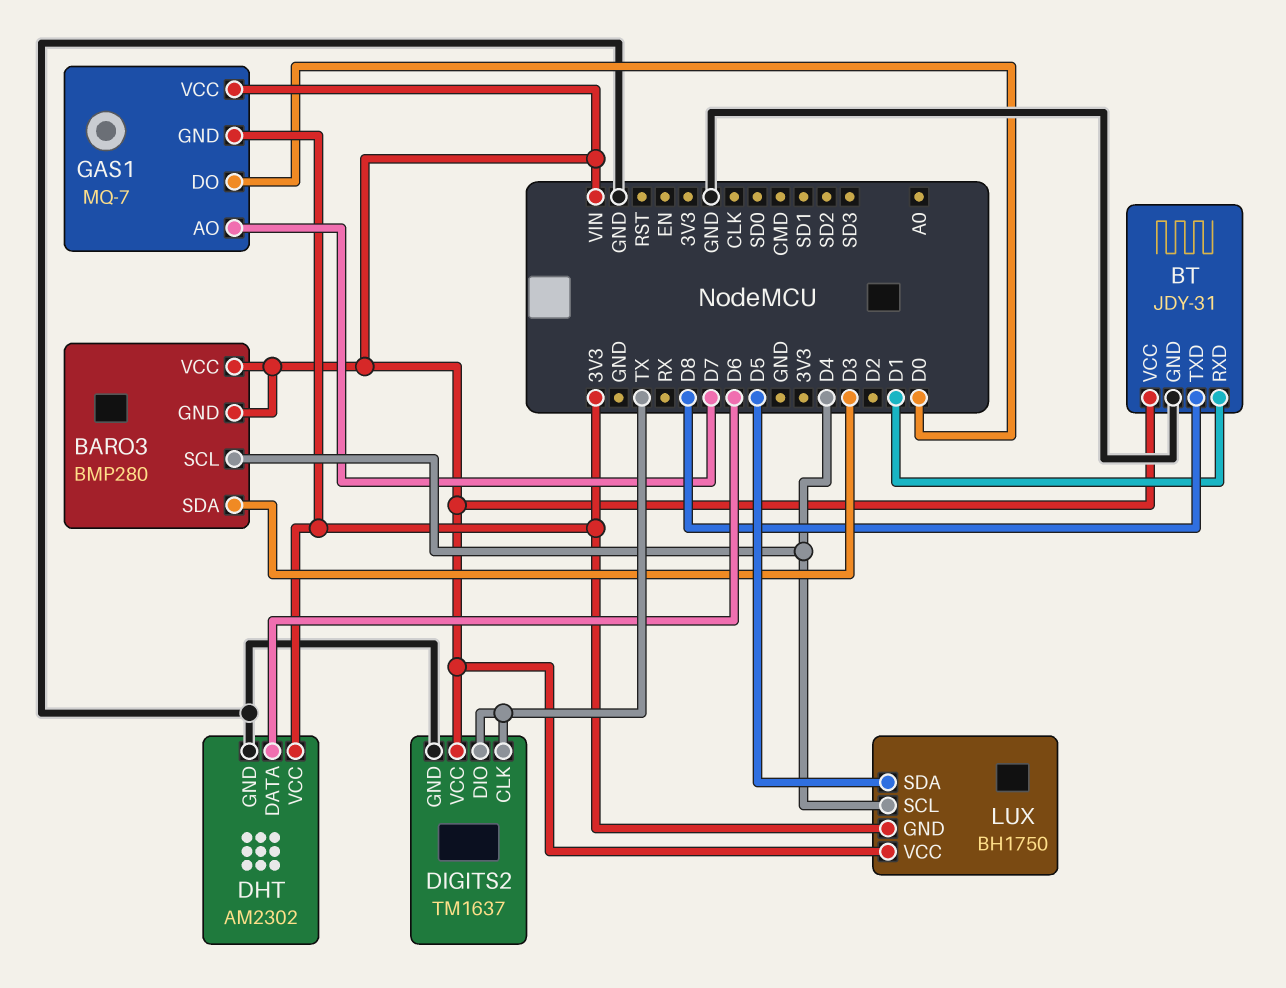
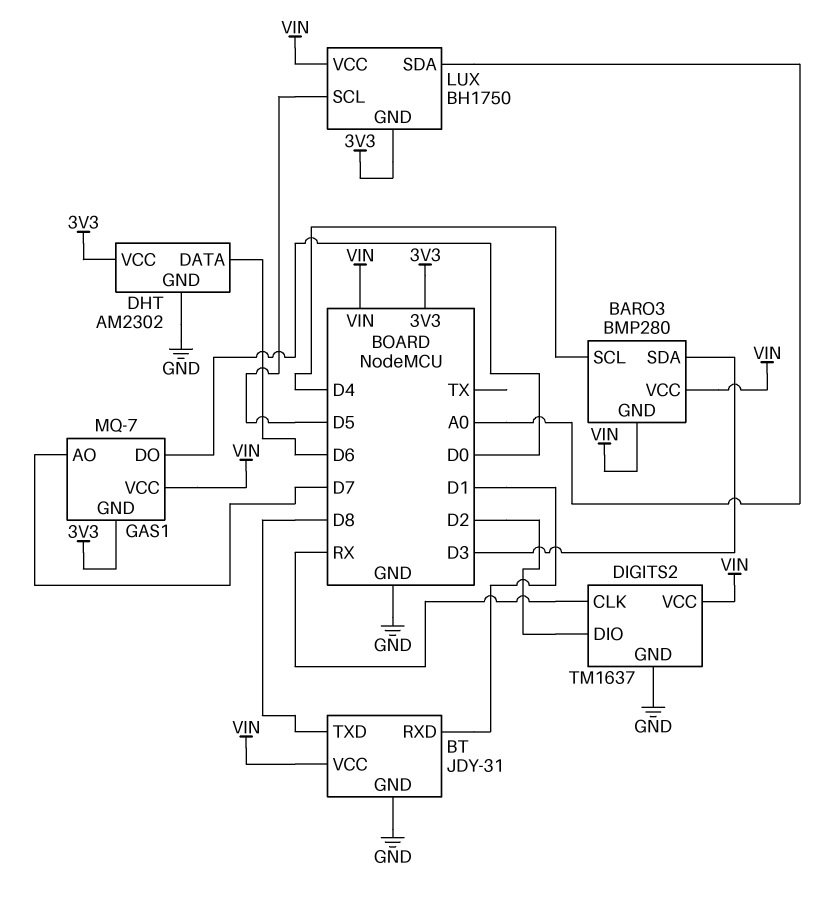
DIGITS2 pin CLK: TX -> RX
DIGITS2 pin DIO: TX -> D2
LUX pin SCL: D4 -> D5
LUX pin SDA: D5 -> A0

